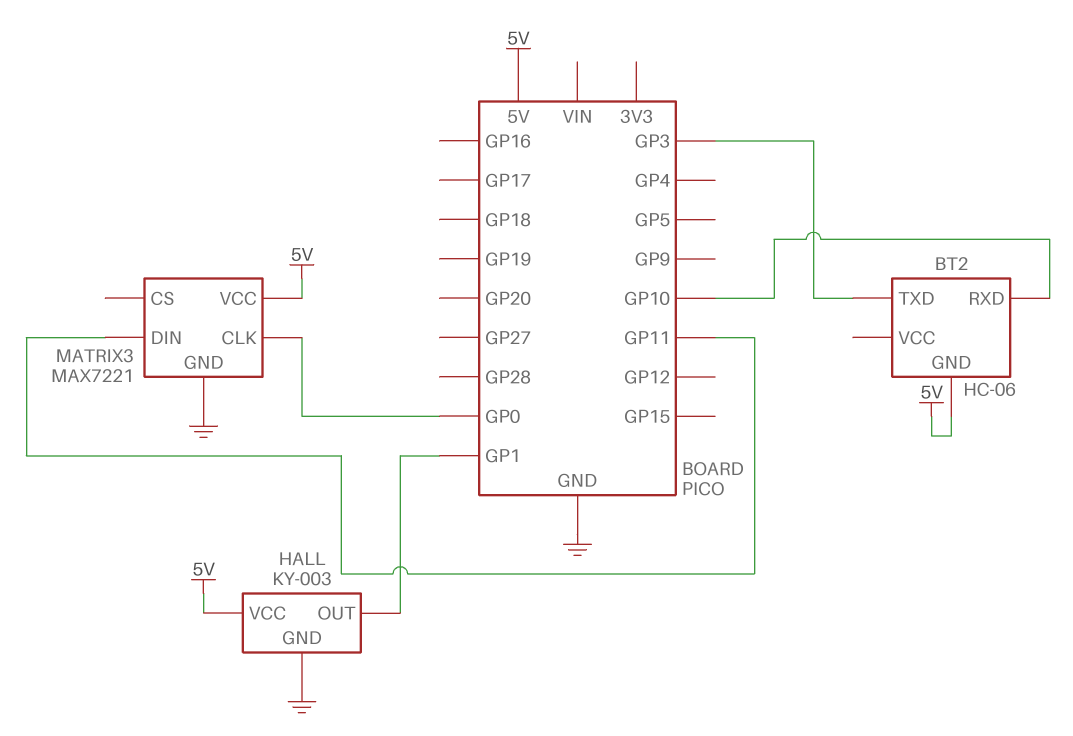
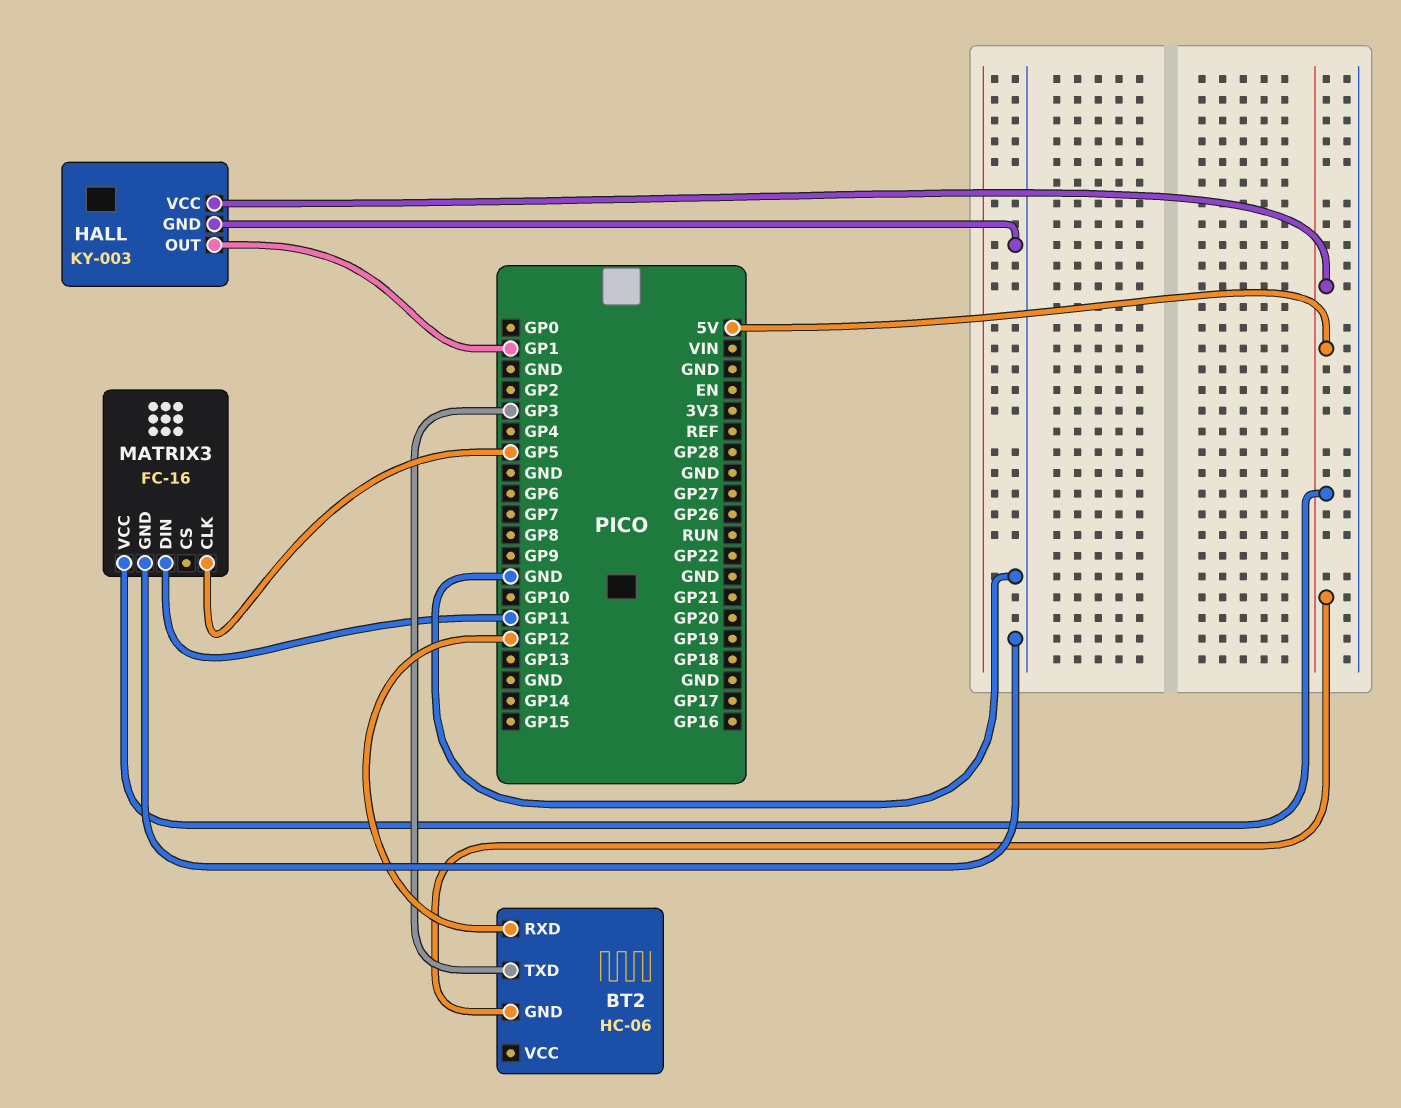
BT2 pin RXD: GP10 -> GP12
MATRIX3: MAX7221 -> FC-16
MATRIX3 pin CLK: GP0 -> GP5

